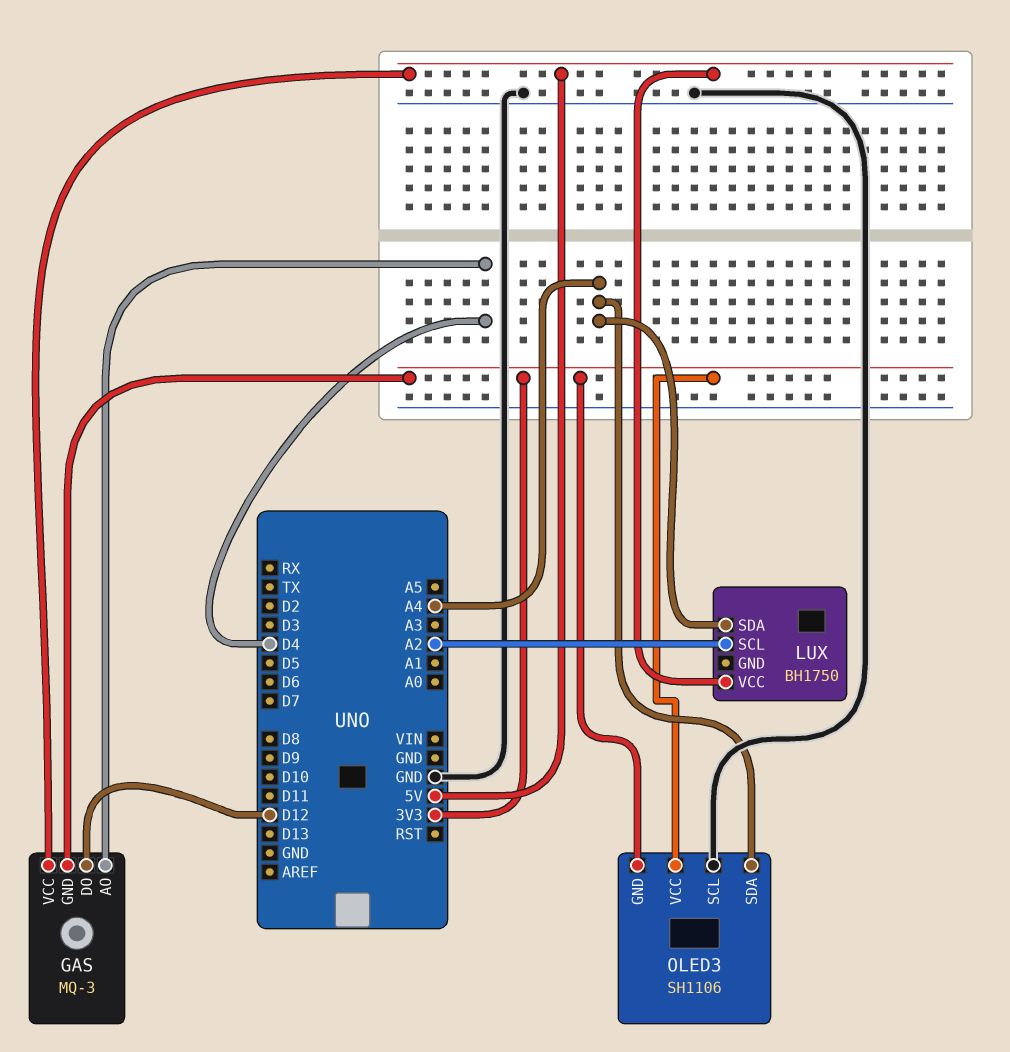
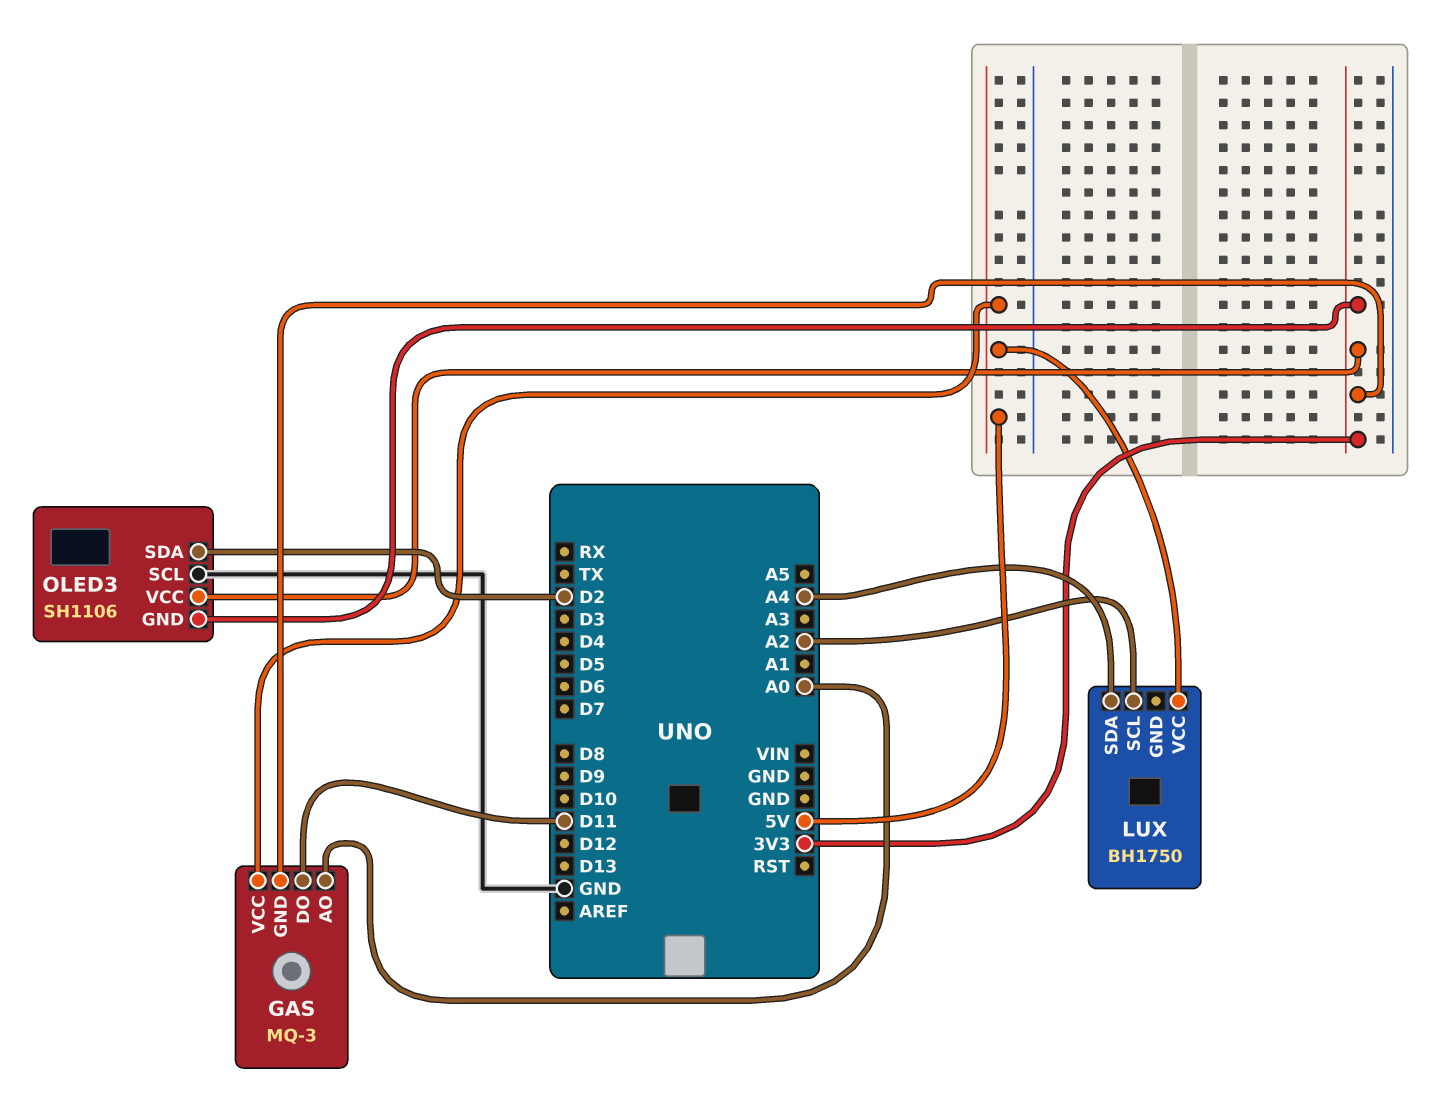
GAS pin AO: D4 -> A0
GAS pin DO: D12 -> D11
OLED3 pin SDA: A4 -> D2

